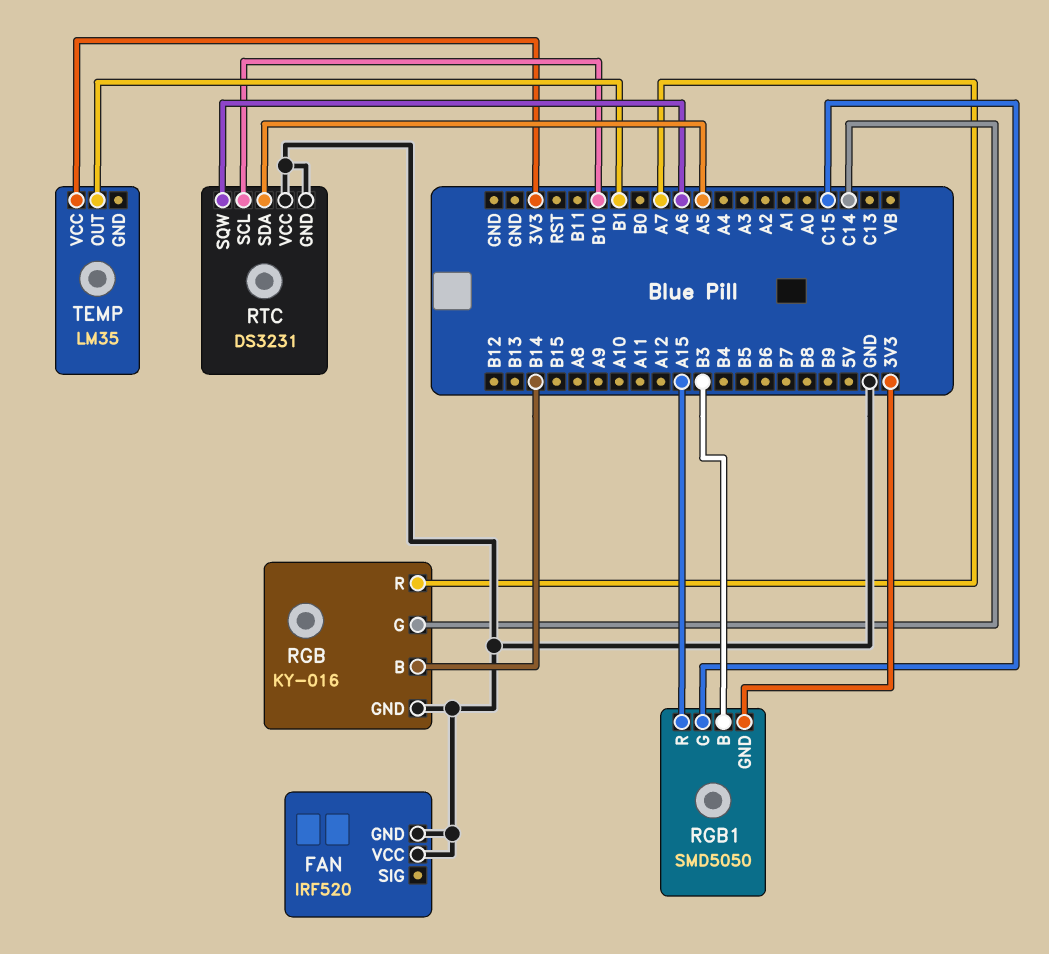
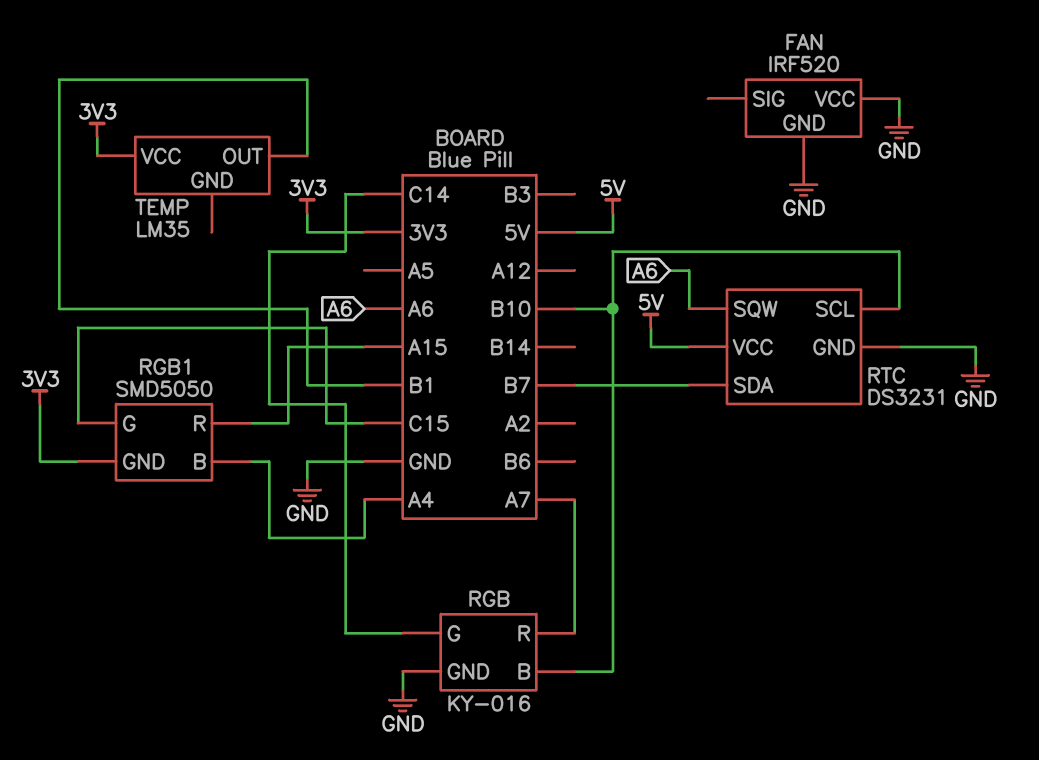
RGB pin B: B14 -> B10
RGB1 pin B: B3 -> A4
RTC pin SDA: A5 -> B7
RTC pin VCC: GND -> 5V

